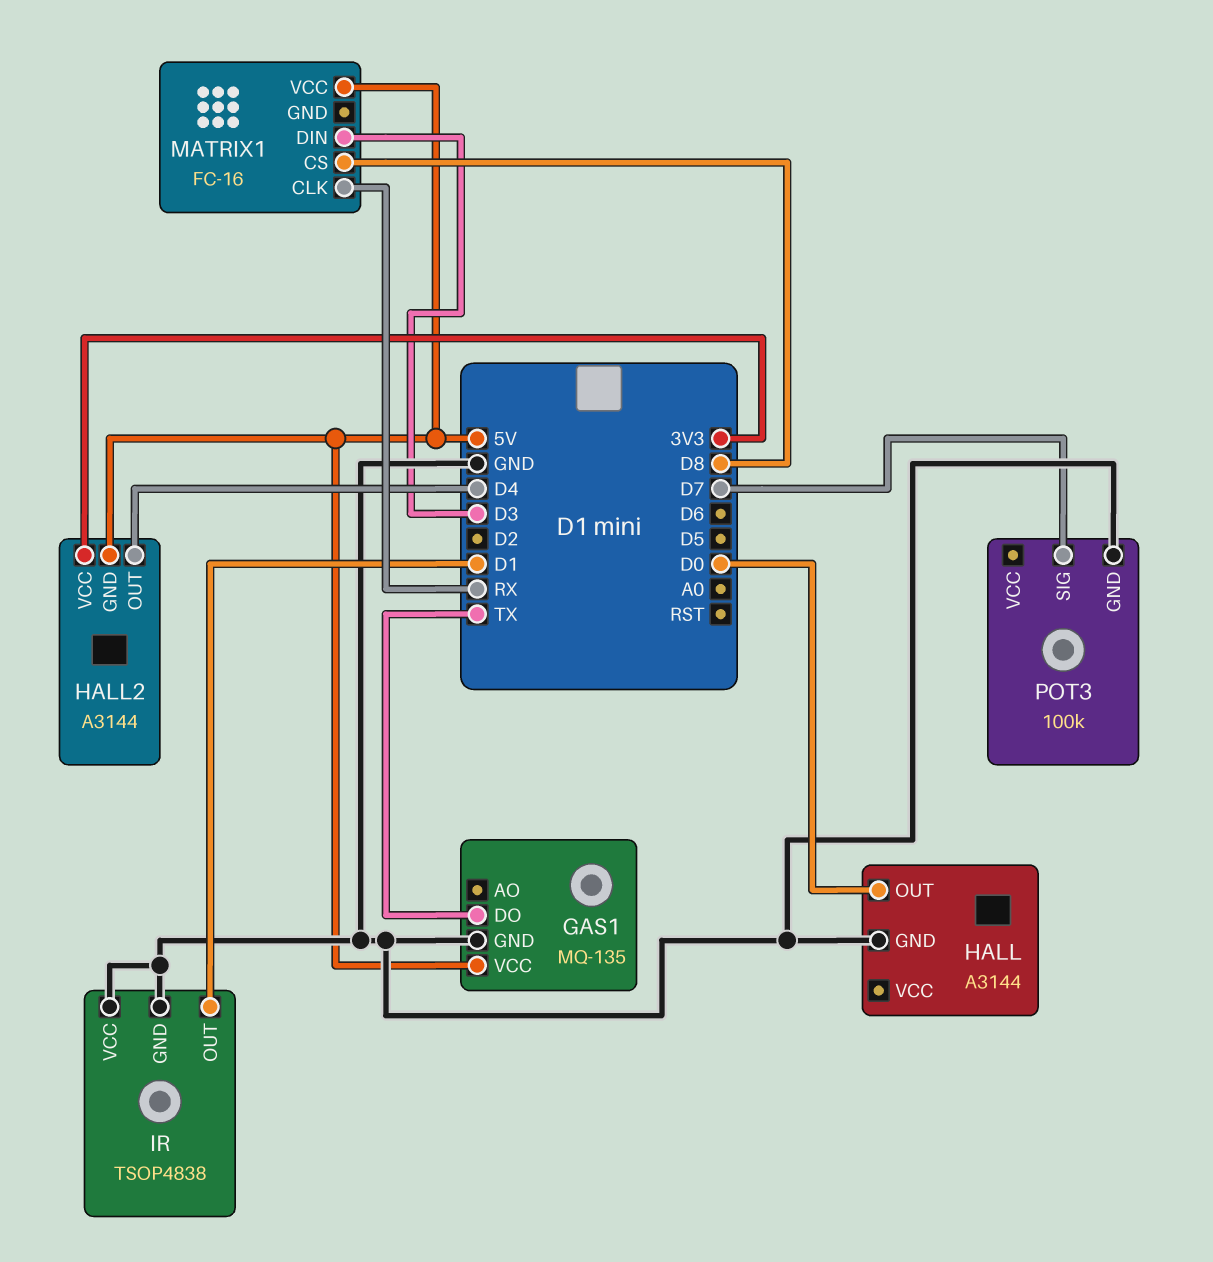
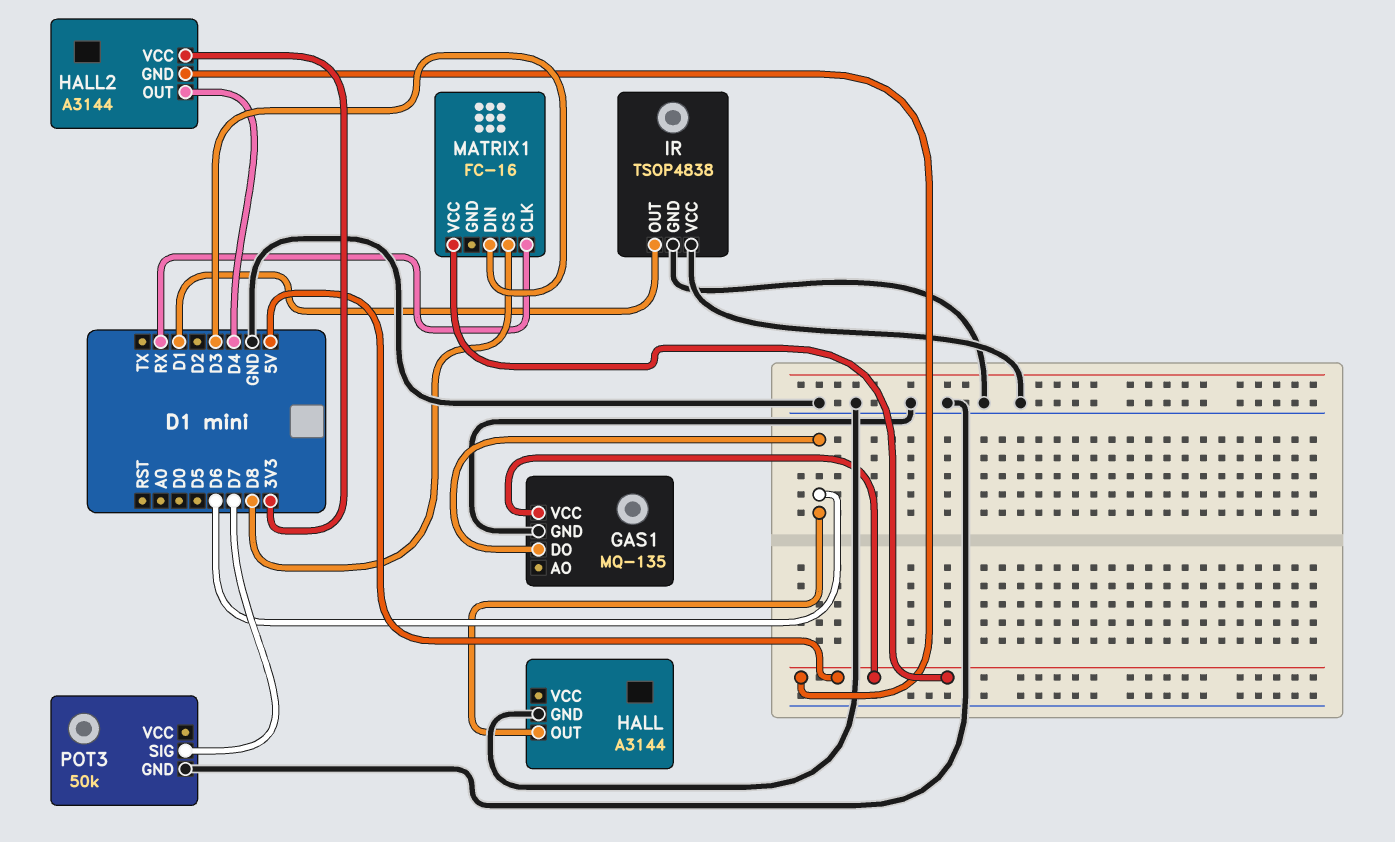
GAS1 pin DO: TX -> D6
HALL pin OUT: D0 -> D6
POT3: 100k -> 50k

